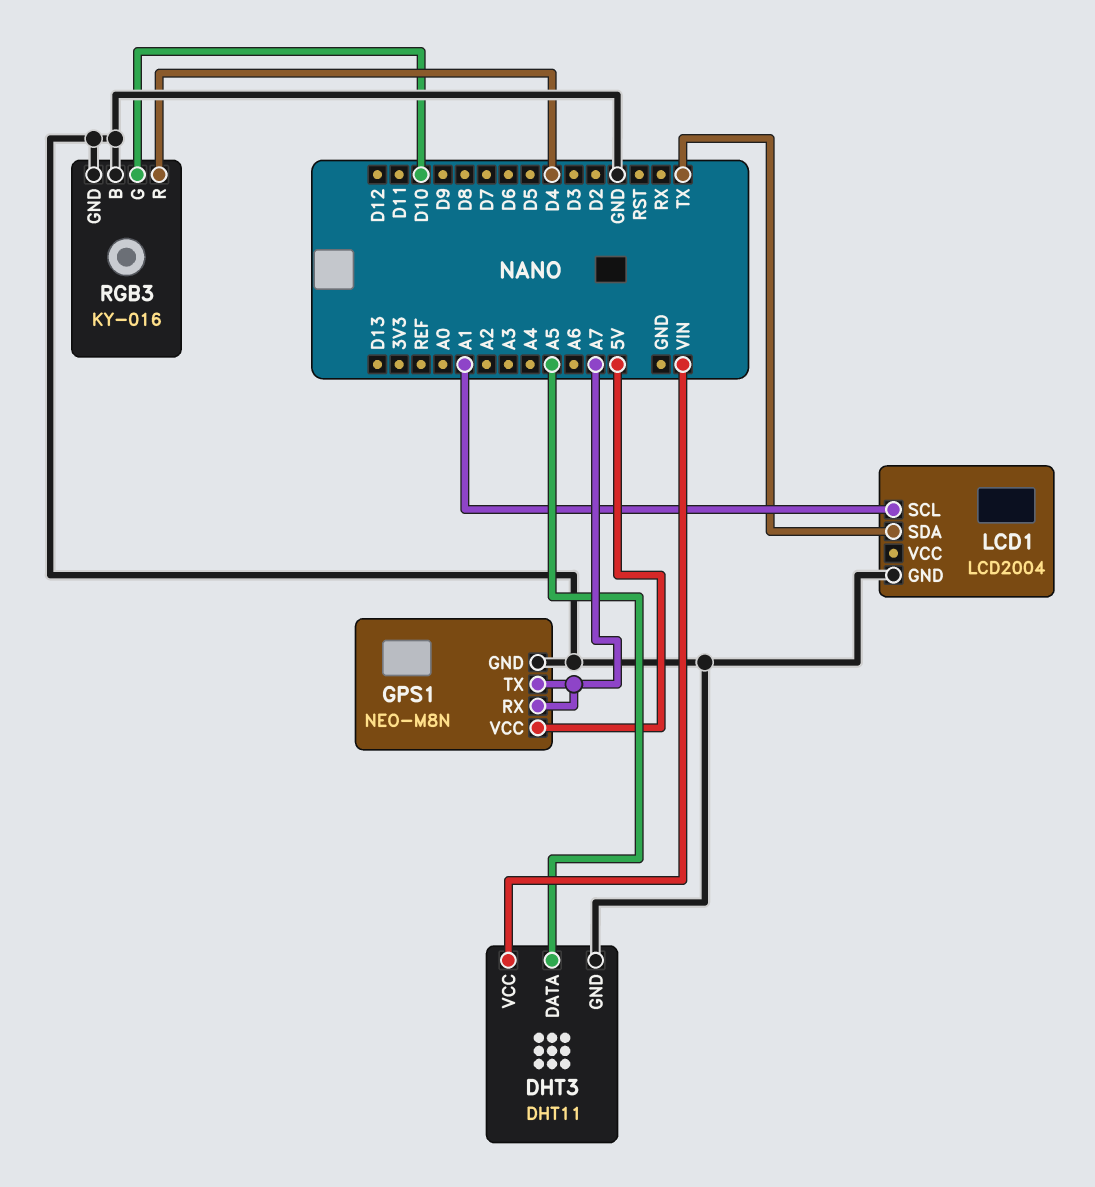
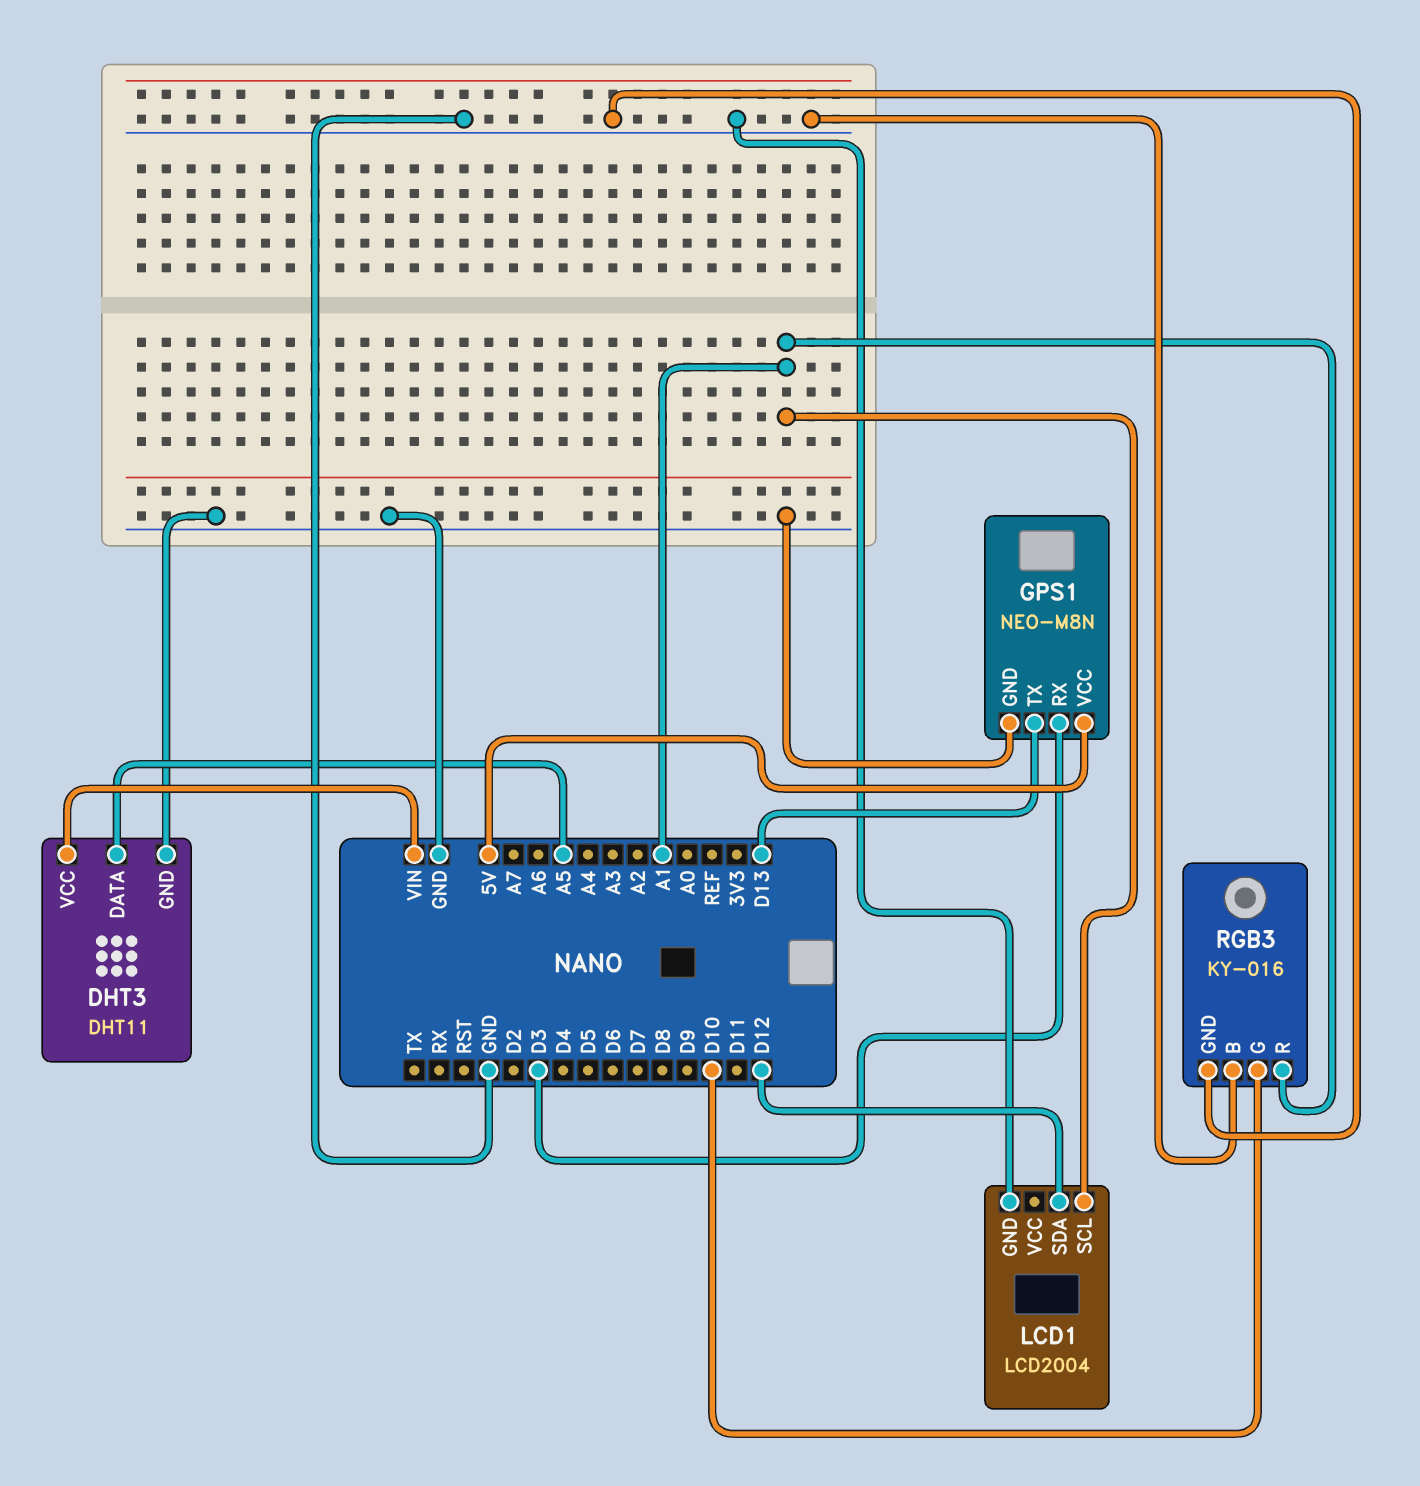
GPS1 pin RX: A7 -> D3
GPS1 pin TX: A7 -> D13
LCD1 pin SDA: TX -> D12
RGB3 pin R: D4 -> A1

